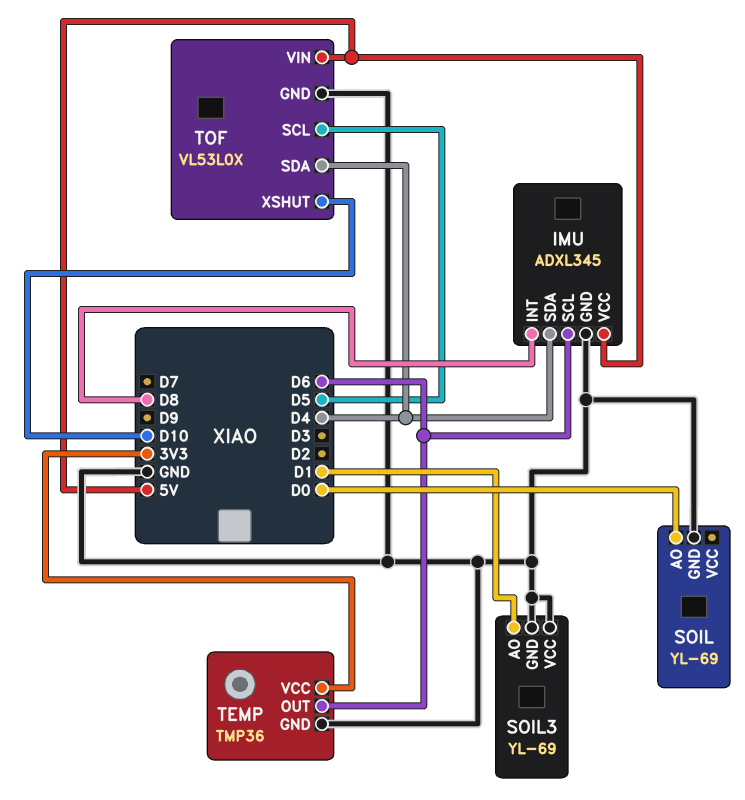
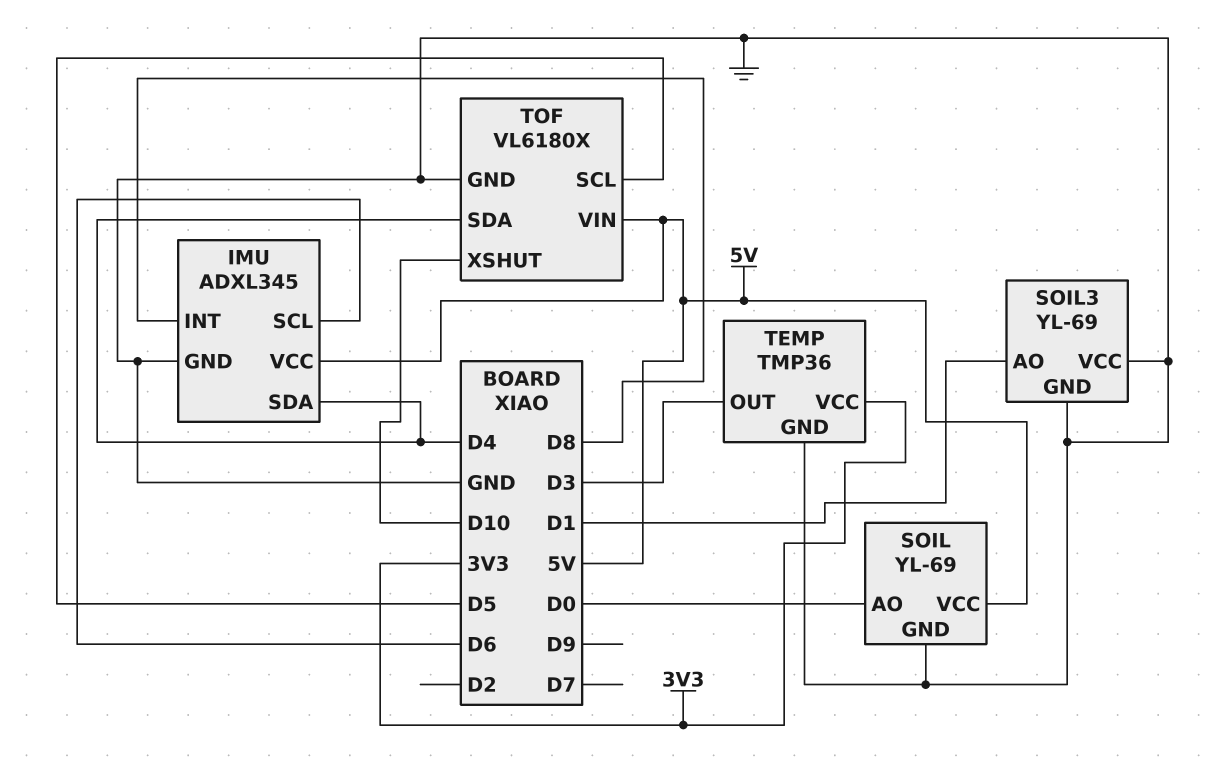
SOIL pin VCC: none -> 5V
TEMP pin OUT: D6 -> D3
TOF: VL53L0X -> VL6180X

